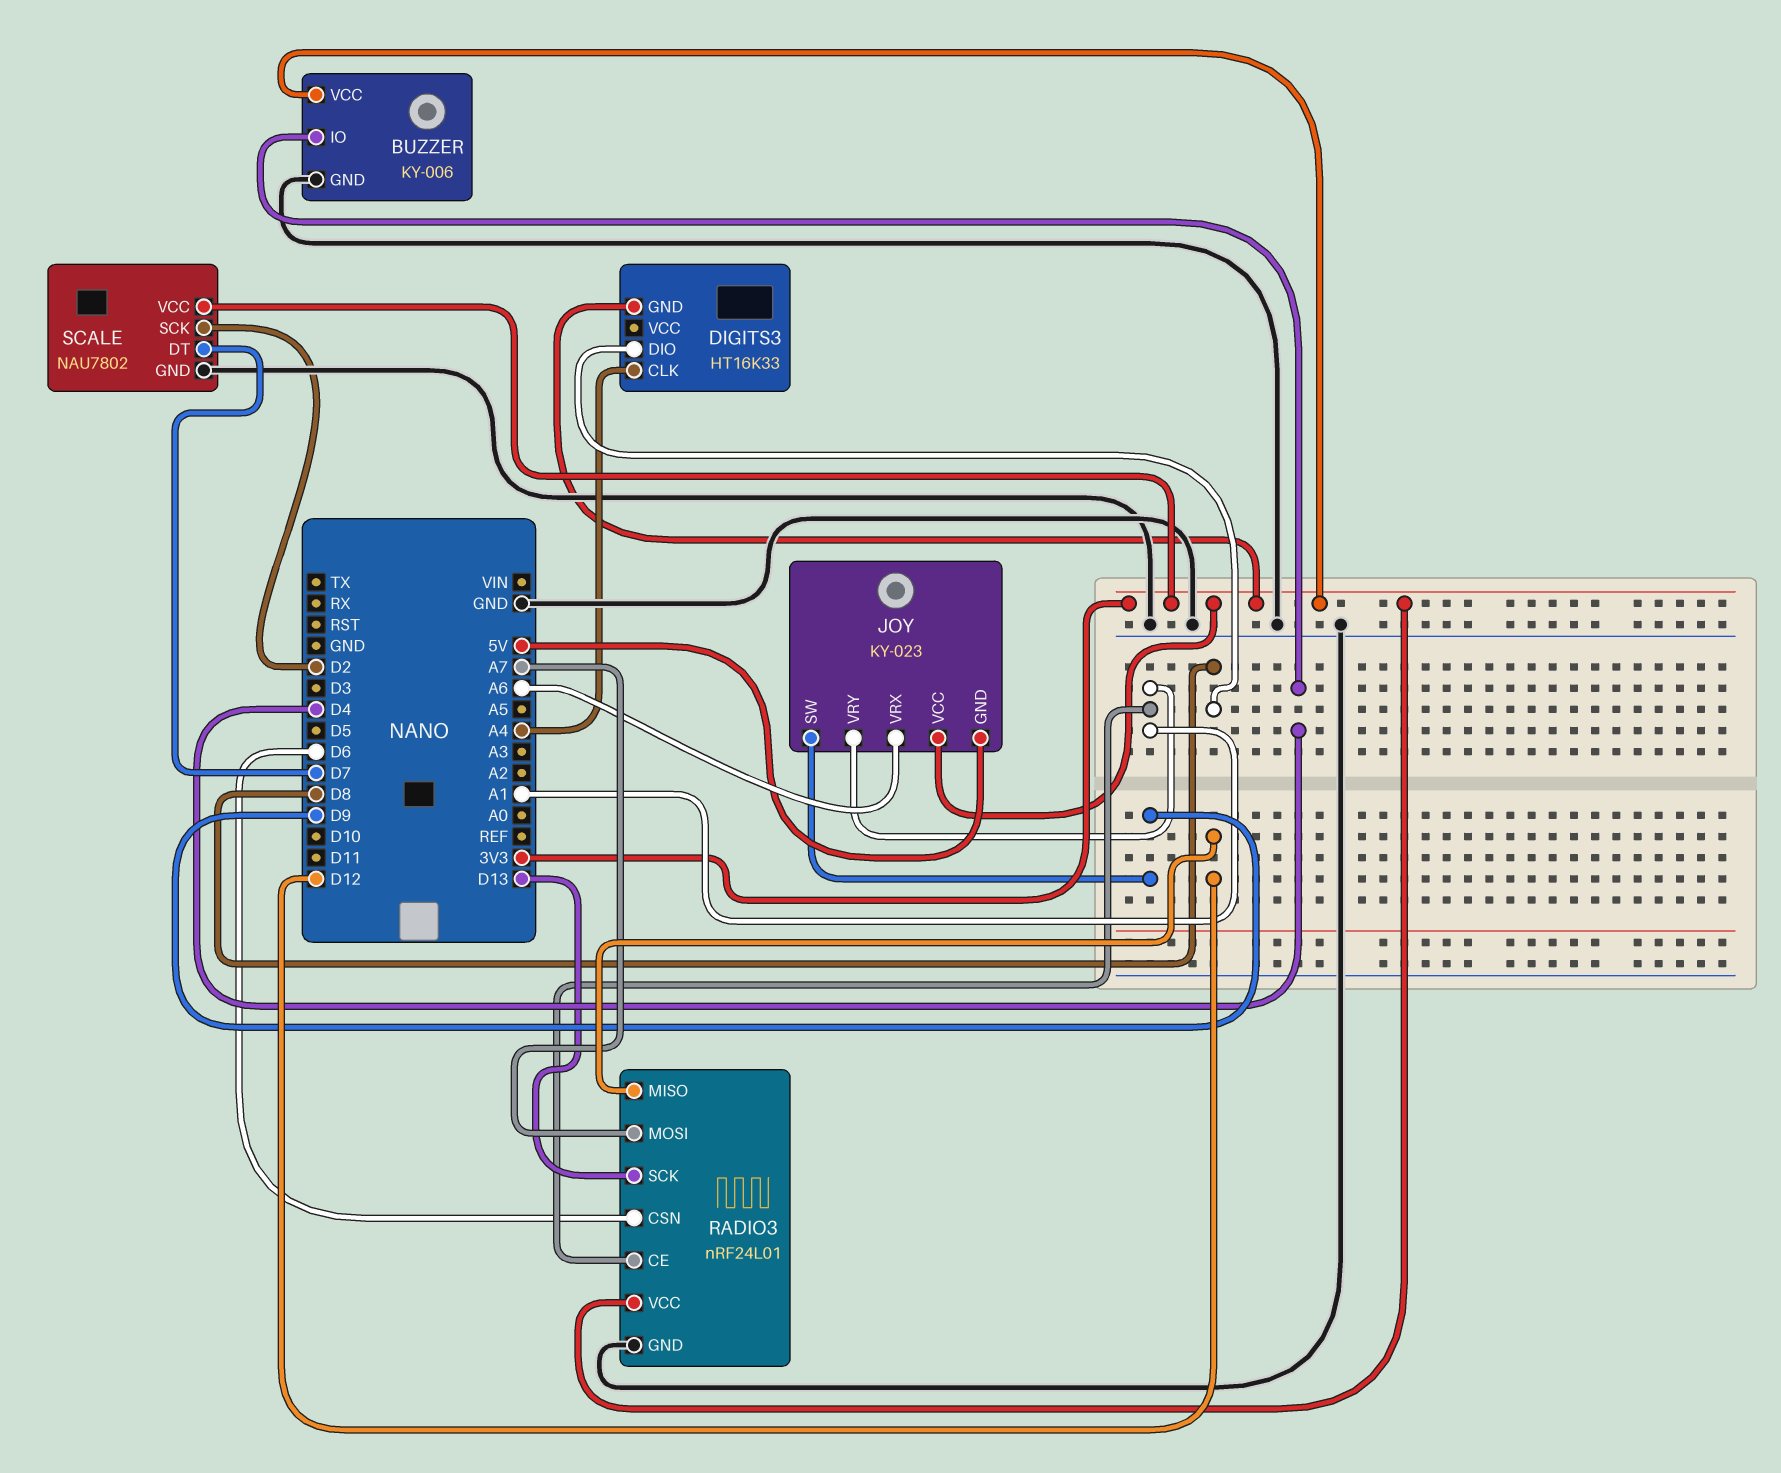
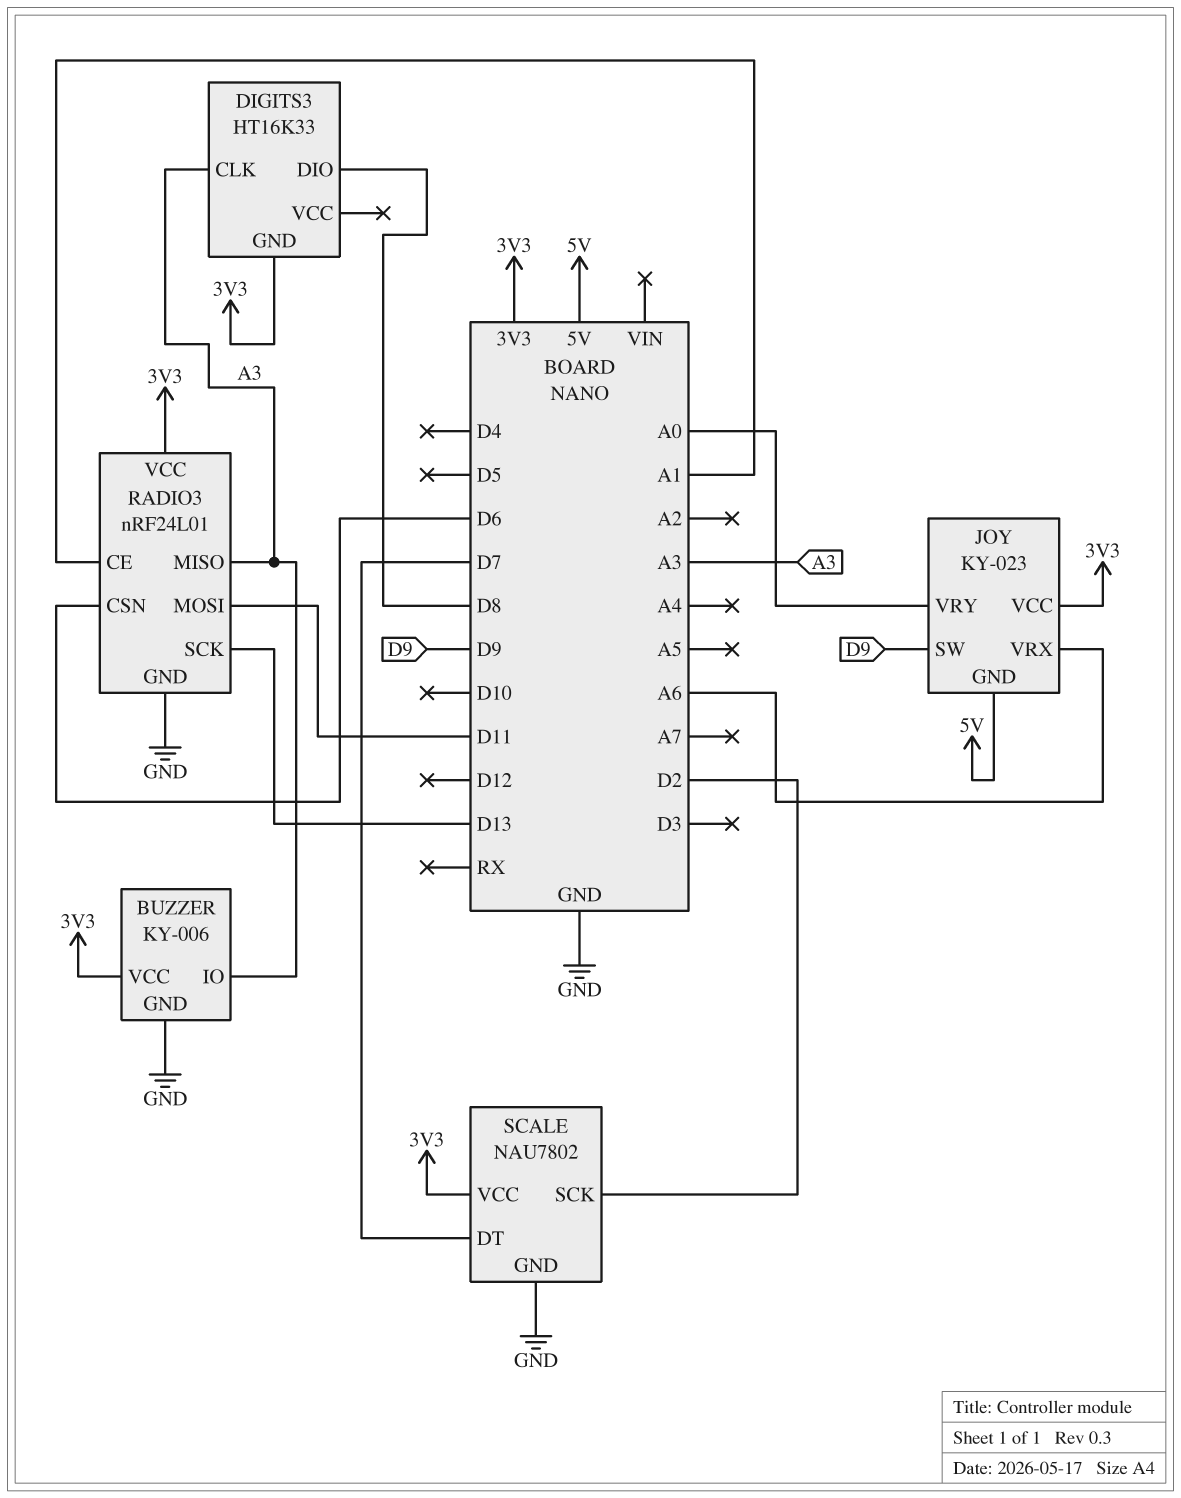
BUZZER pin IO: D4 -> A3
DIGITS3 pin CLK: A4 -> A3
JOY pin VRY: A1 -> A0
RADIO3 pin MISO: D12 -> A3
RADIO3 pin MOSI: A7 -> D11

